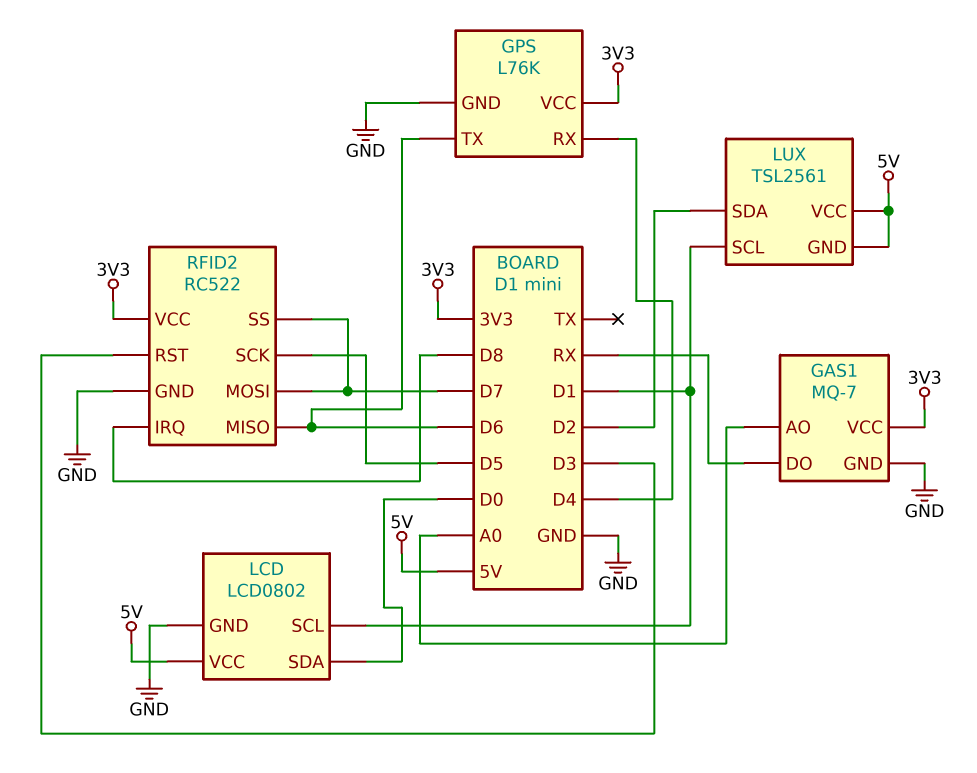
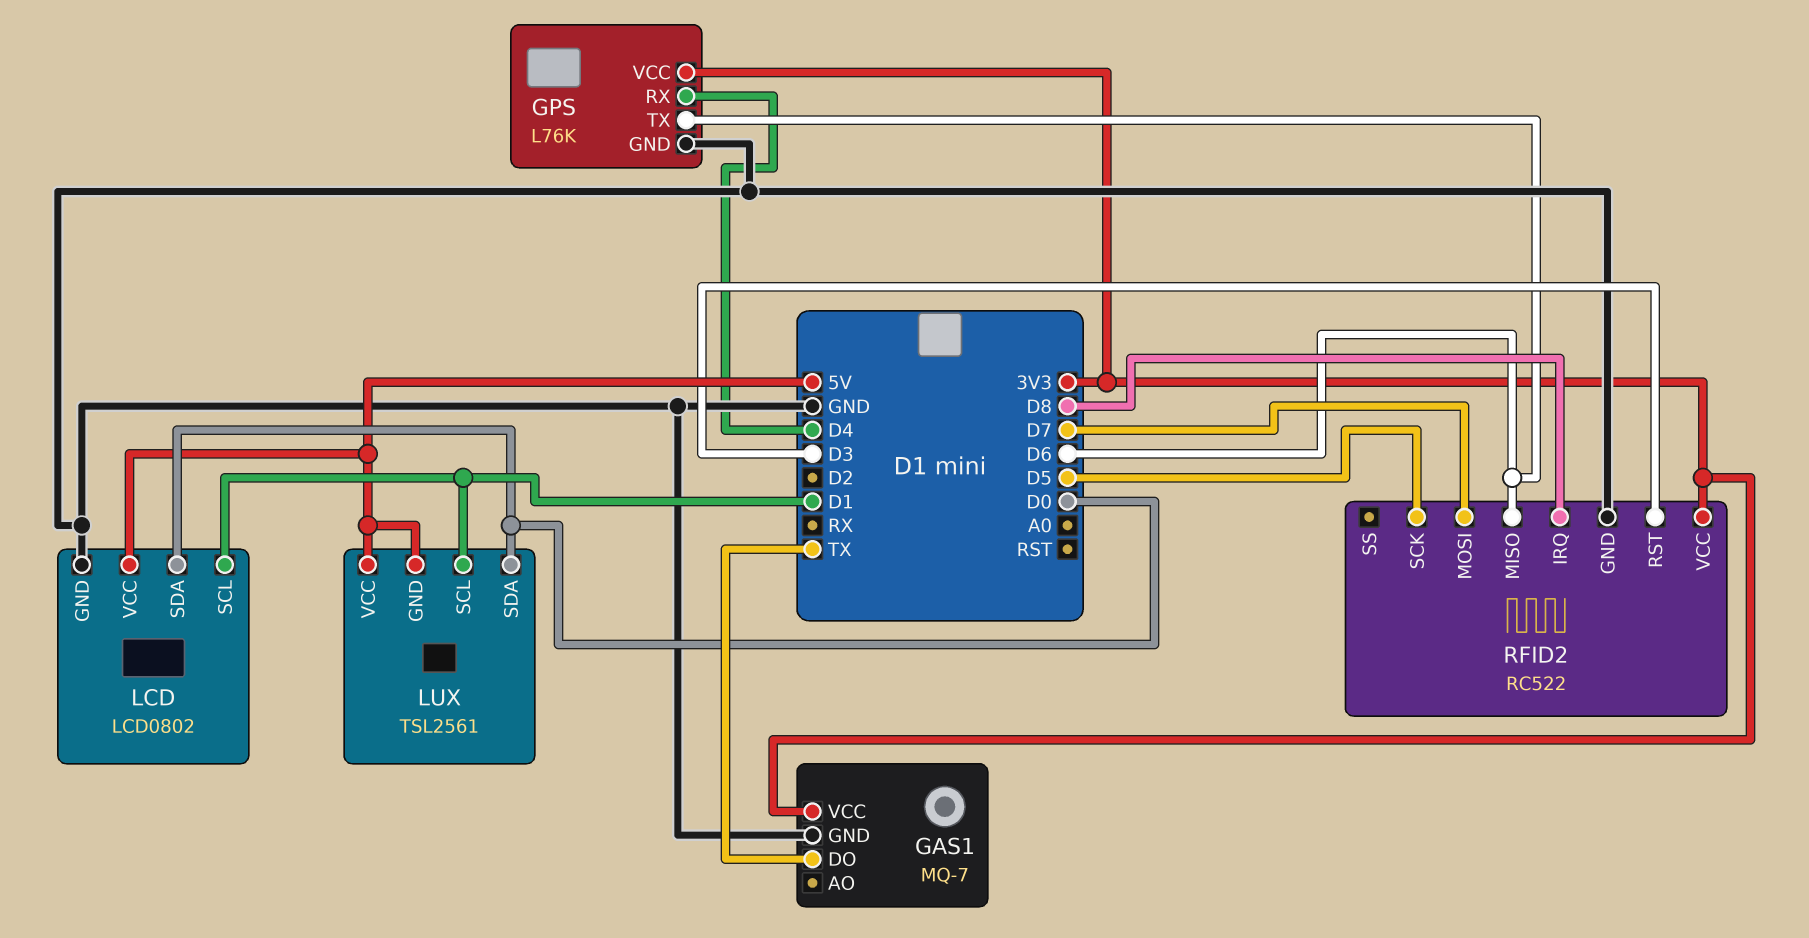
GAS1 pin AO: A0 -> none
GAS1 pin DO: RX -> TX
LUX pin SDA: D2 -> D0
RFID2 pin SS: D7 -> none

